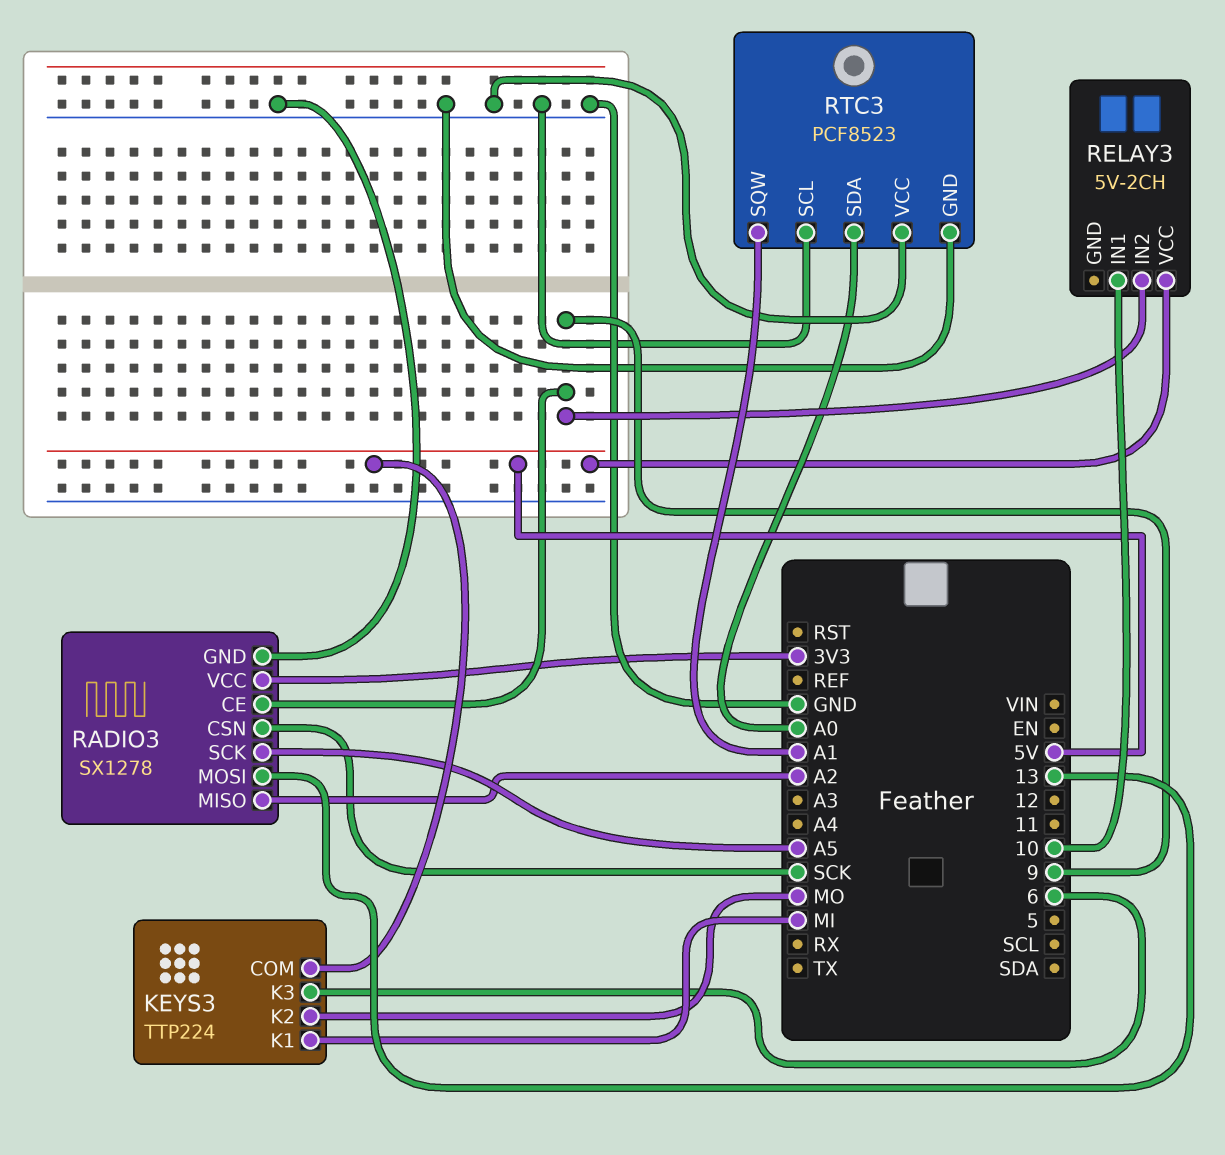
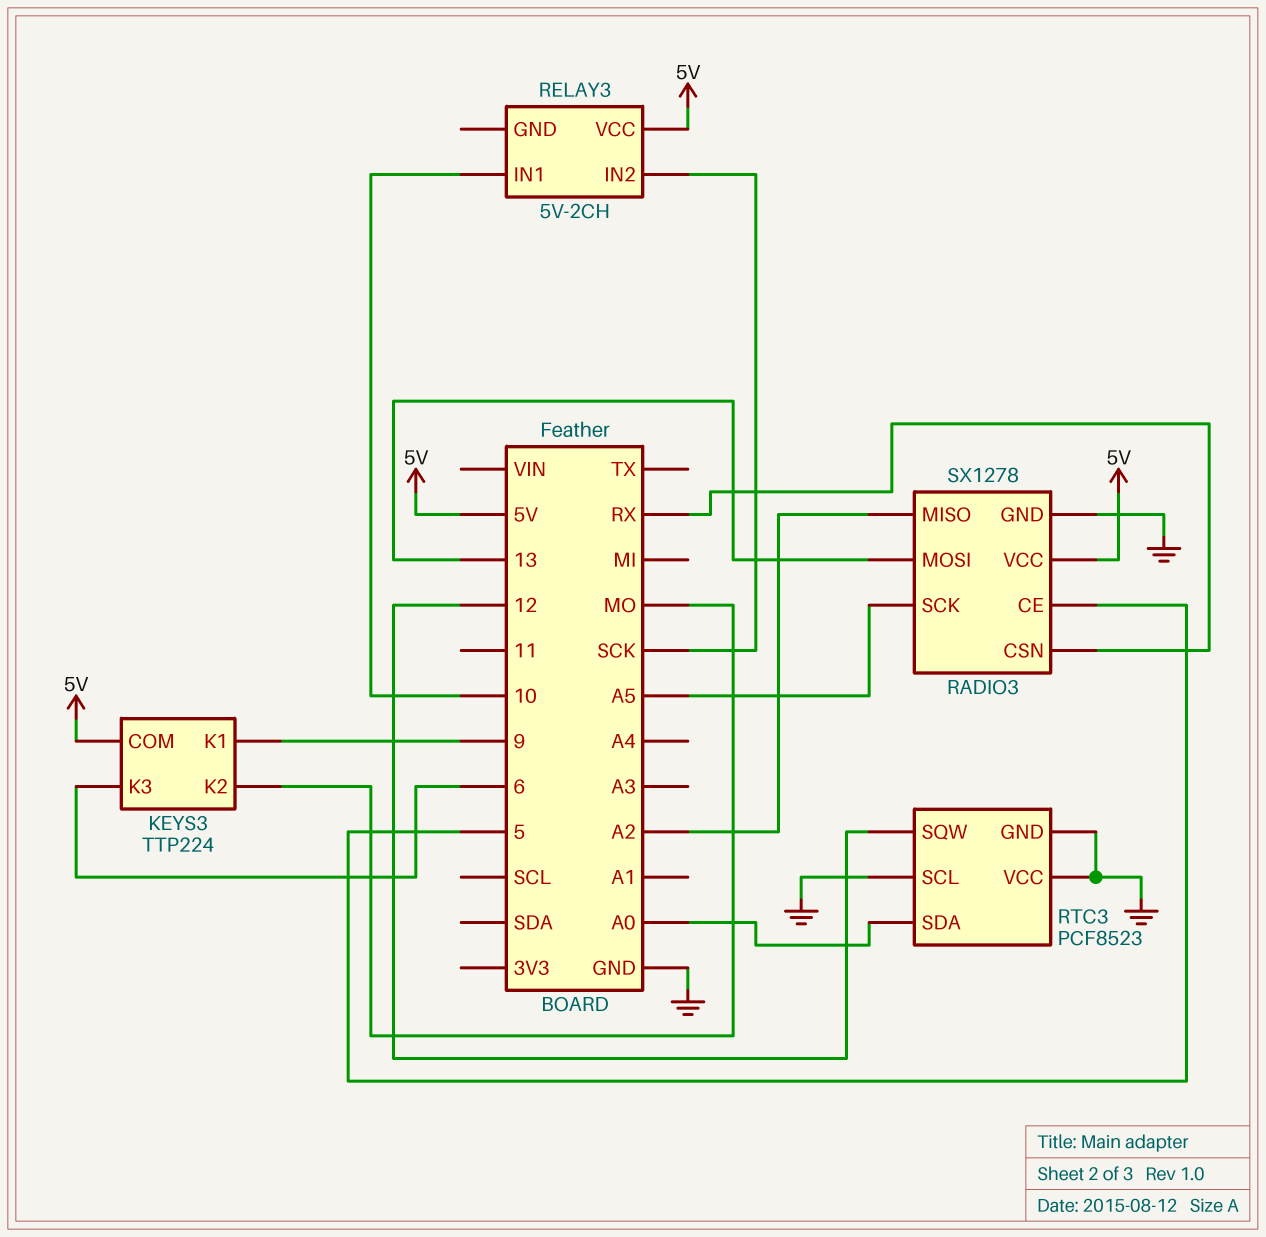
KEYS3 pin K1: MI -> 9
RADIO3 pin CE: 9 -> 5
RADIO3 pin CSN: SCK -> RX
RADIO3 pin VCC: 3V3 -> 5V
RELAY3 pin IN2: 9 -> SCK
RTC3 pin SQW: A1 -> 12

